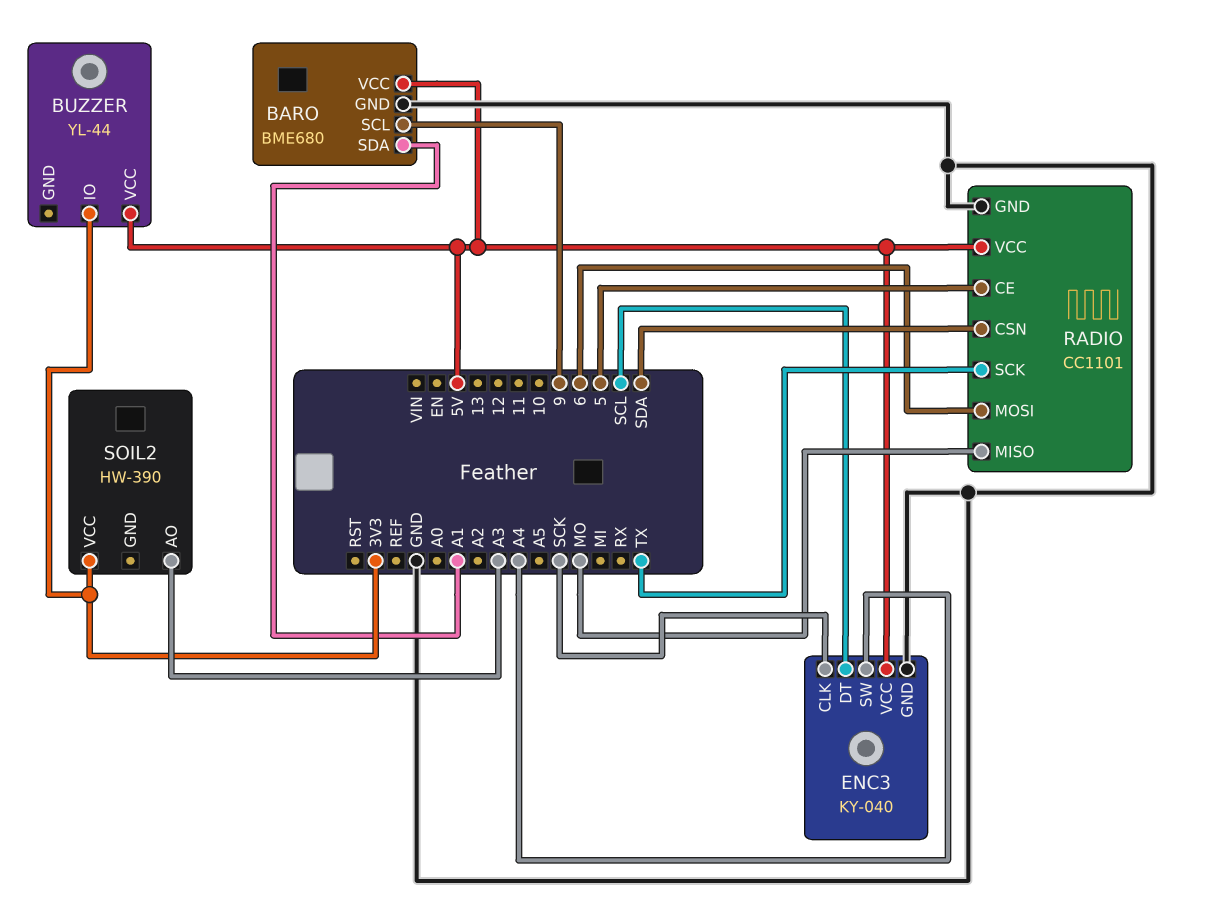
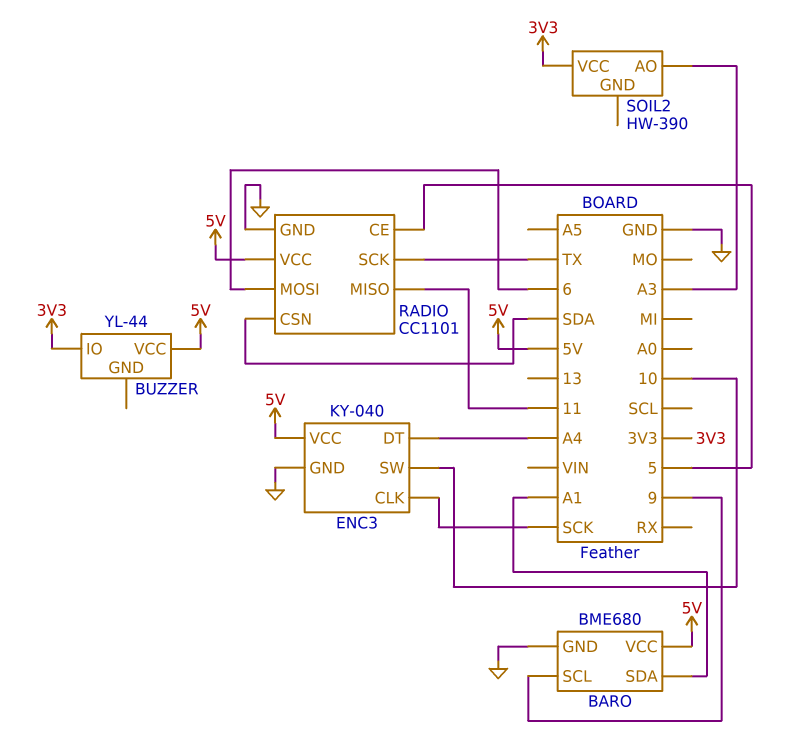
ENC3 pin DT: SCL -> A4
ENC3 pin SW: A4 -> 10
RADIO pin MISO: MO -> 11

